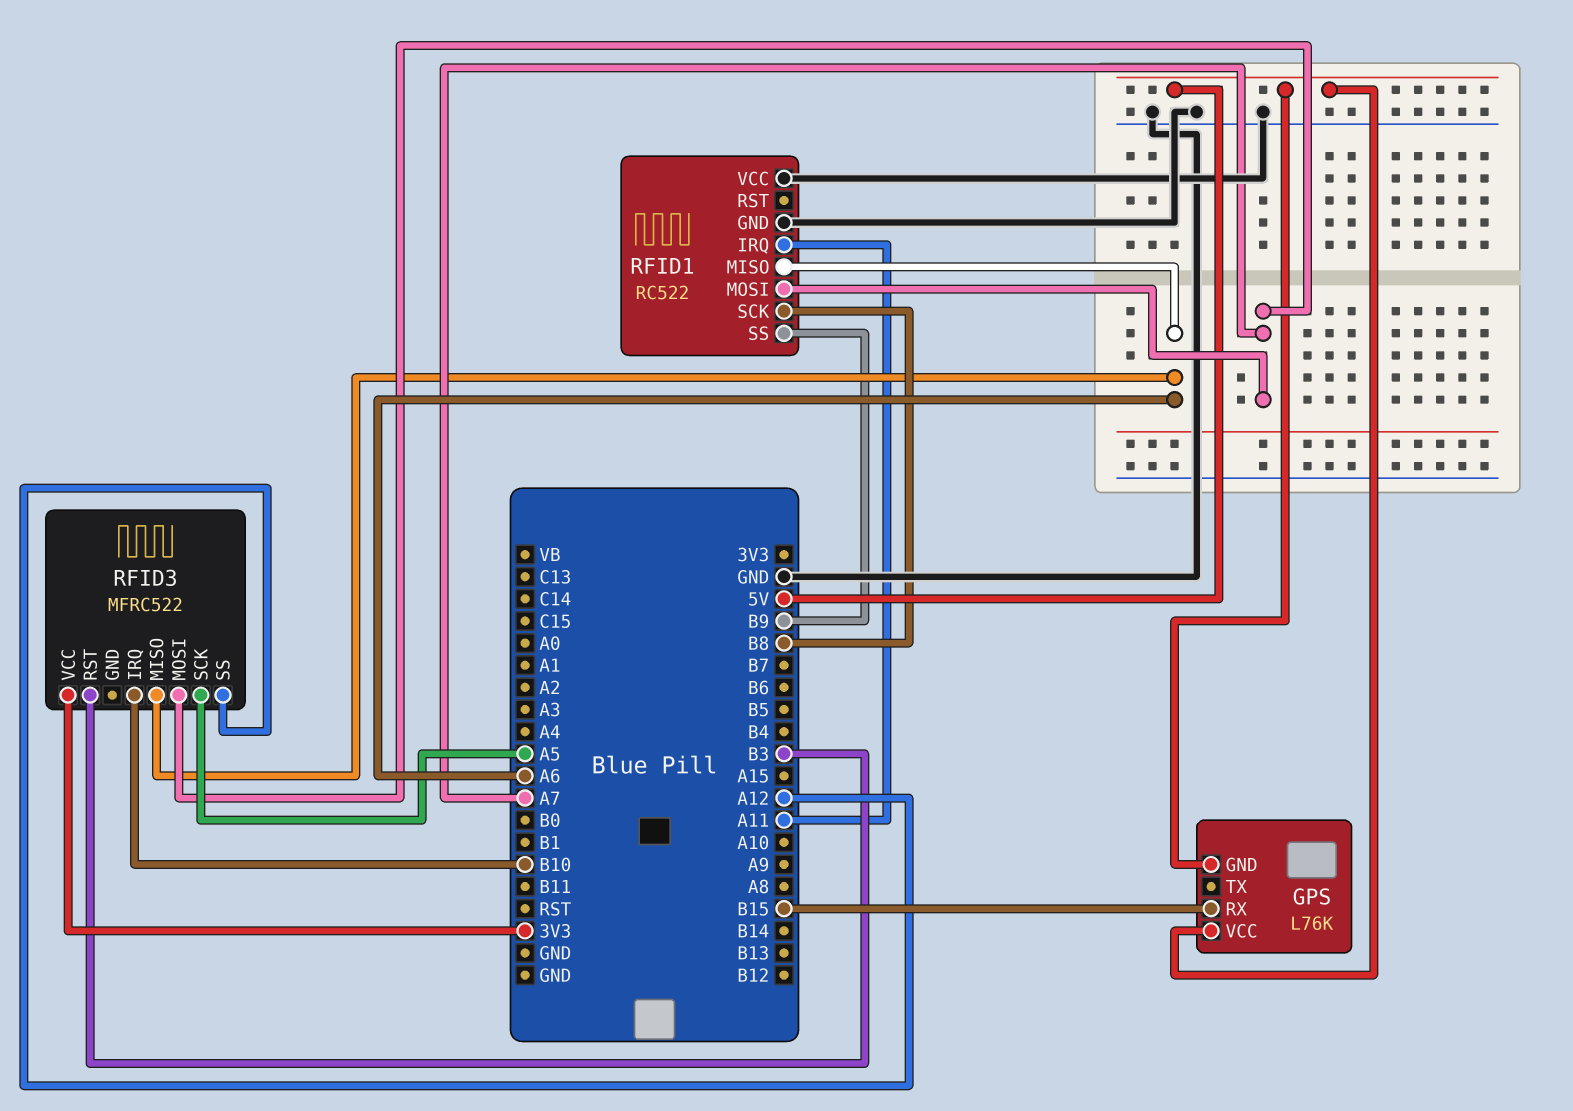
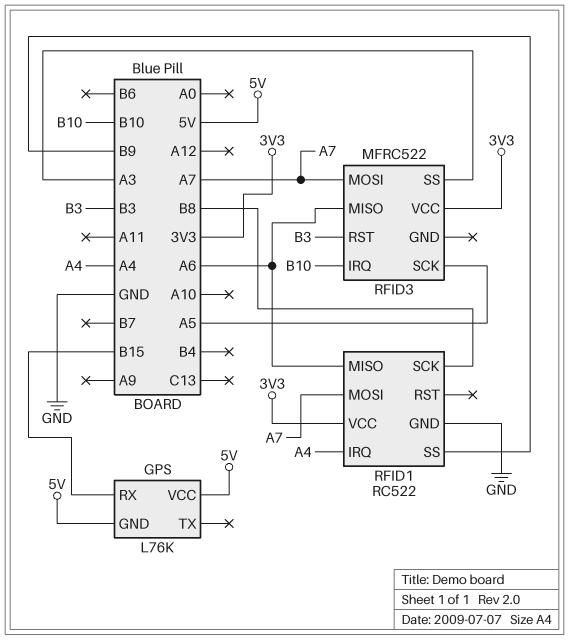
RFID1 pin IRQ: A11 -> A4
RFID1 pin VCC: GND -> 3V3
RFID3 pin SS: A12 -> A3

